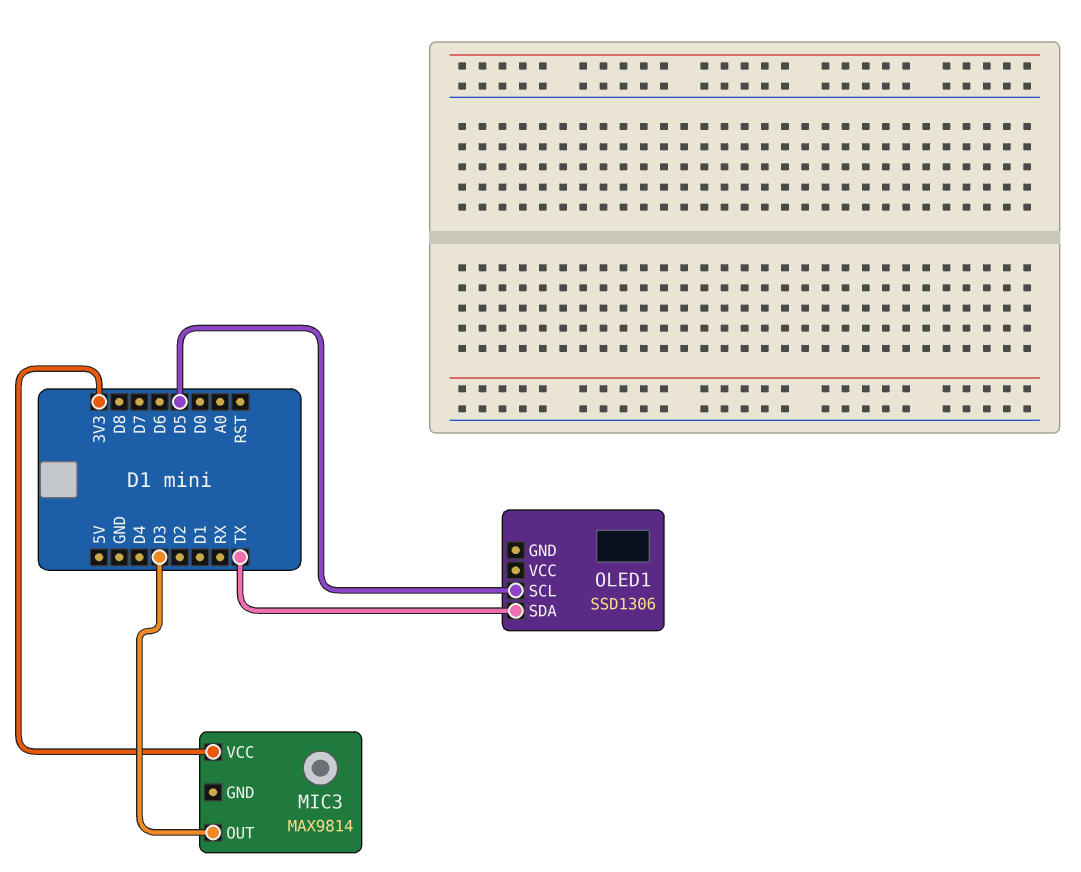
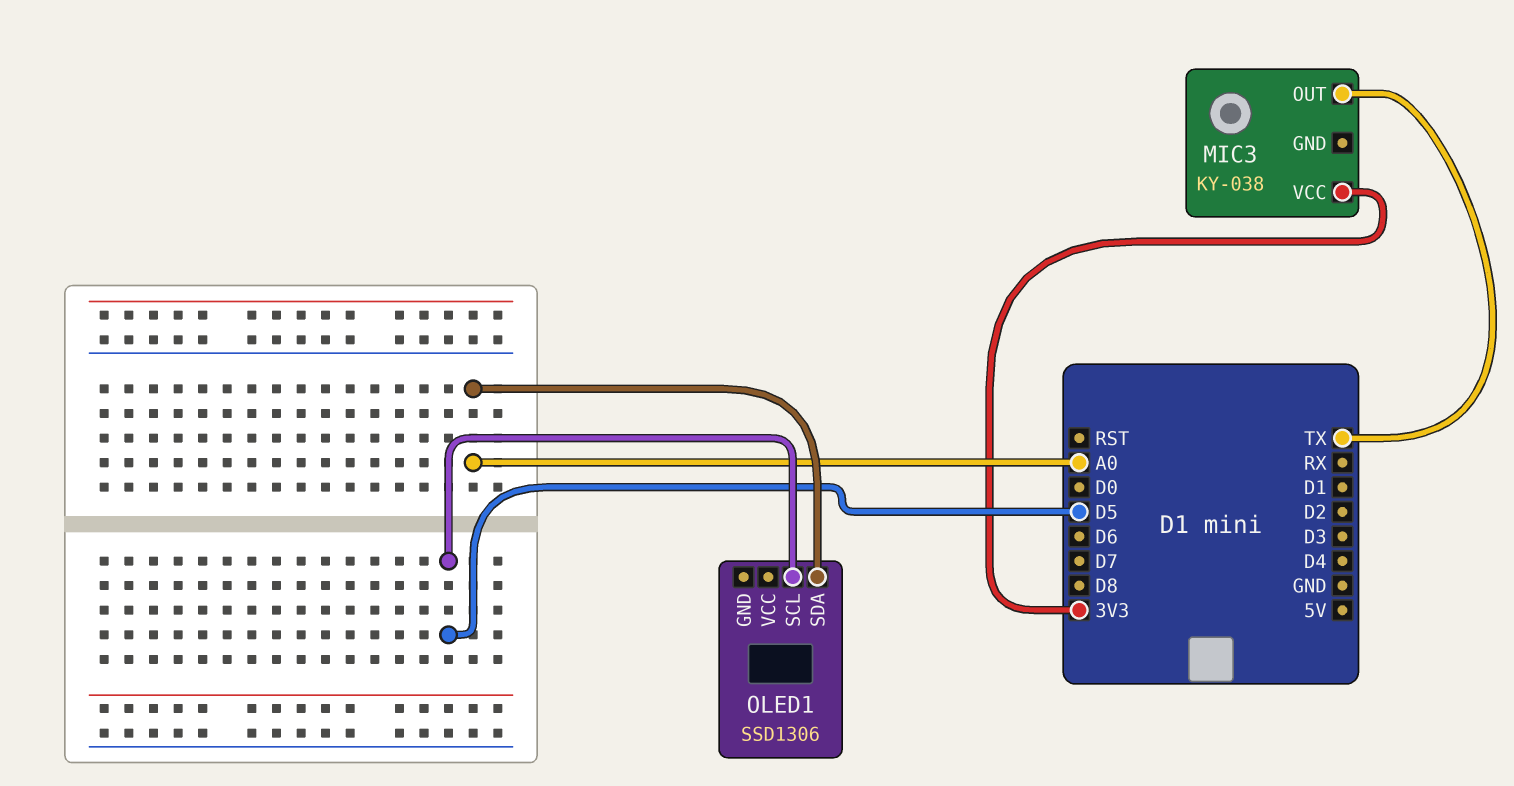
MIC3: MAX9814 -> KY-038
MIC3 pin OUT: D3 -> TX
OLED1 pin SDA: TX -> A0

